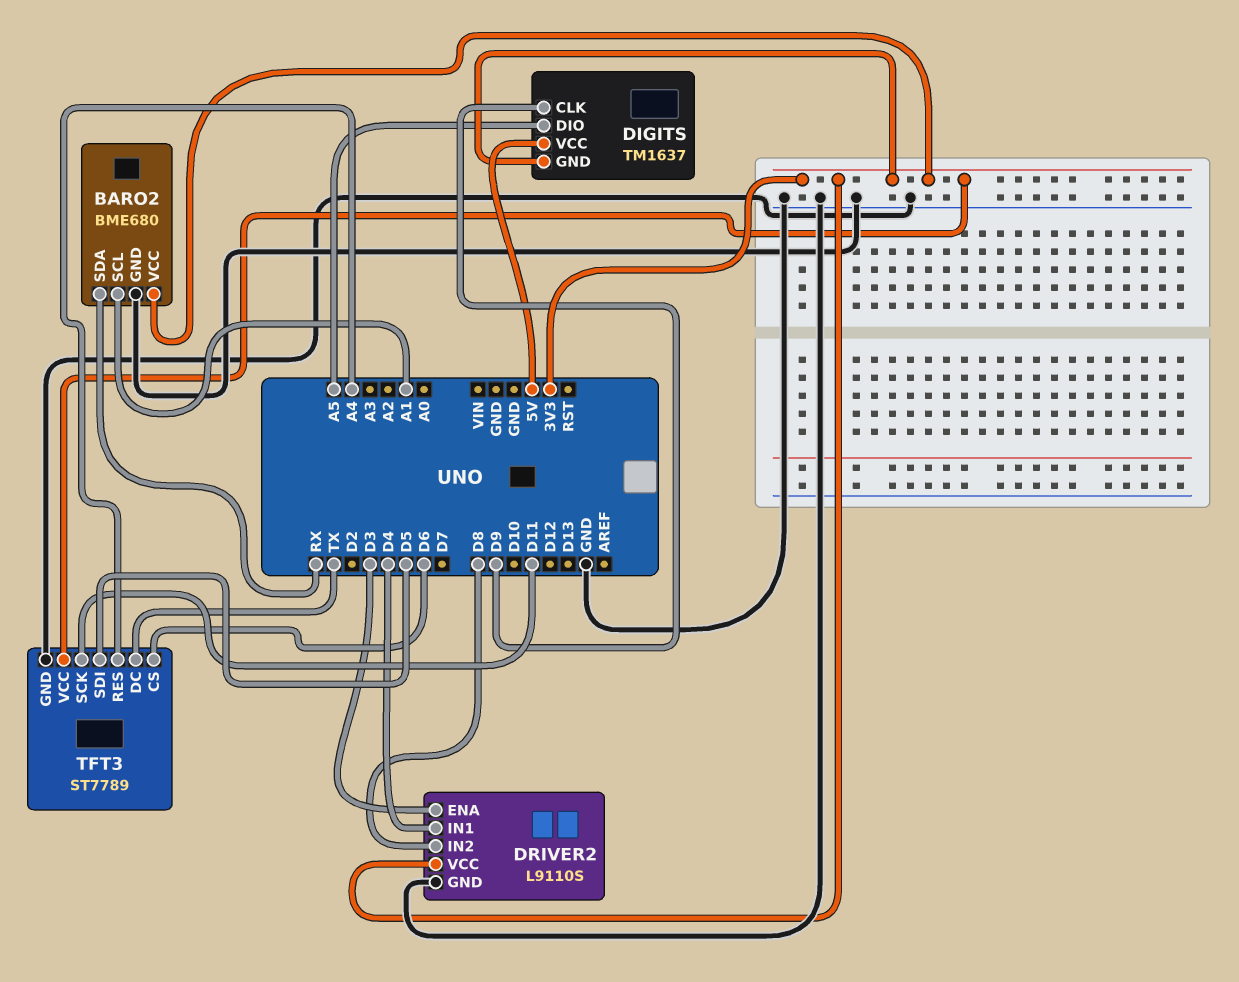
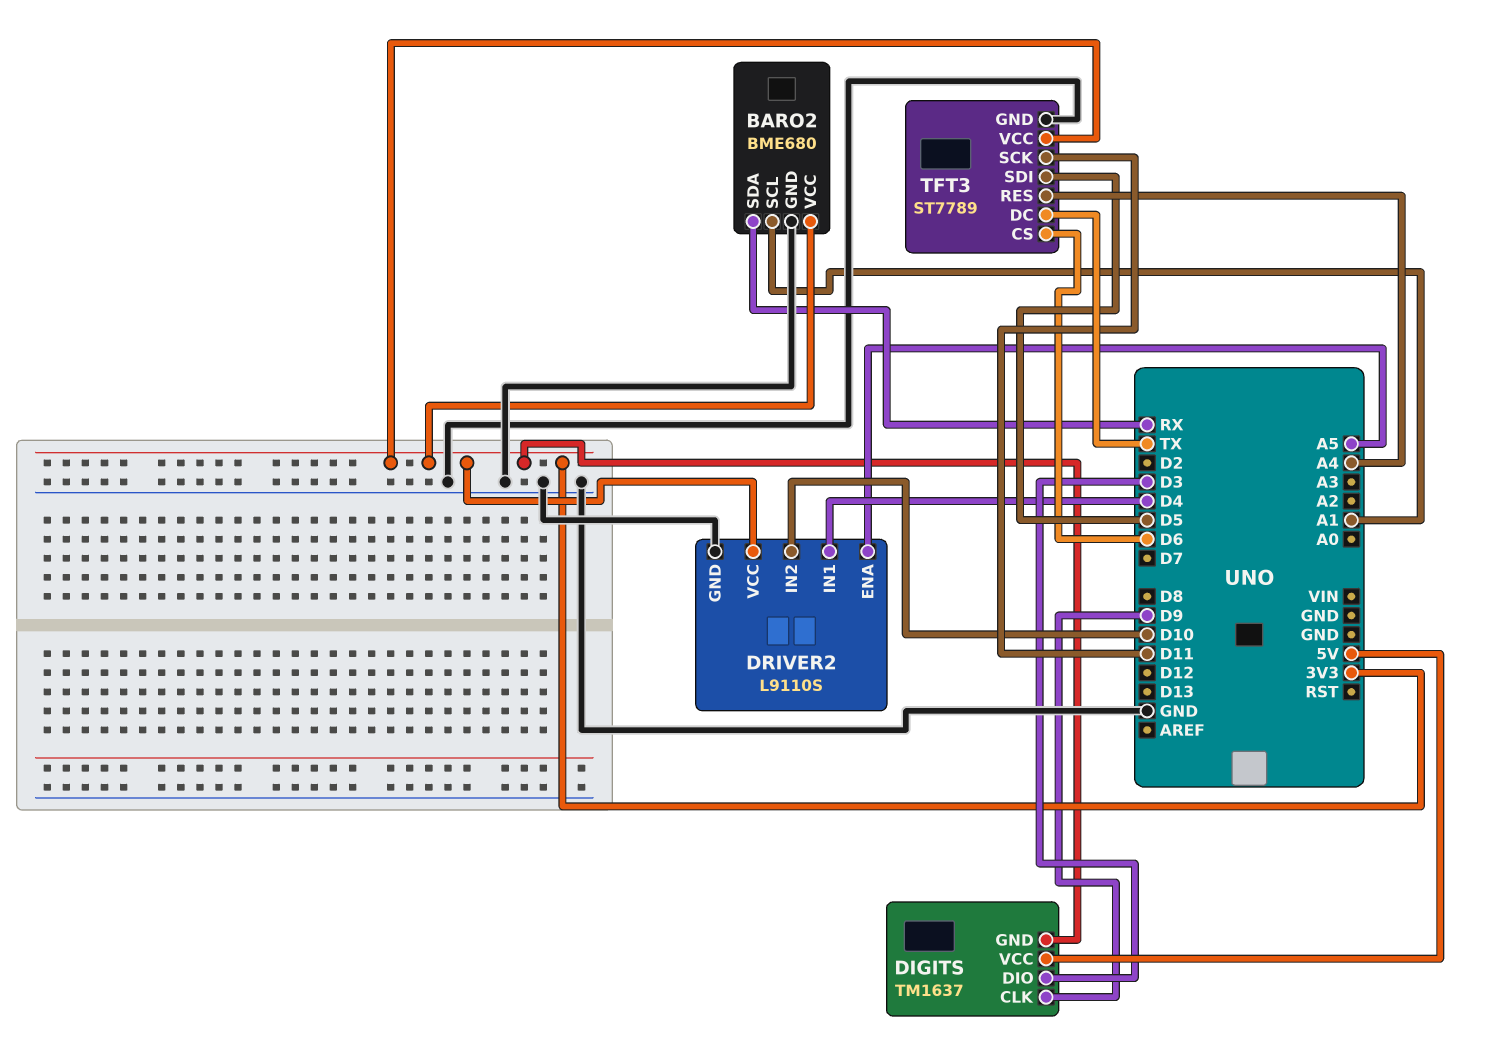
DIGITS pin DIO: A5 -> D3
DRIVER2 pin ENA: D3 -> A5
DRIVER2 pin IN2: D8 -> D10

